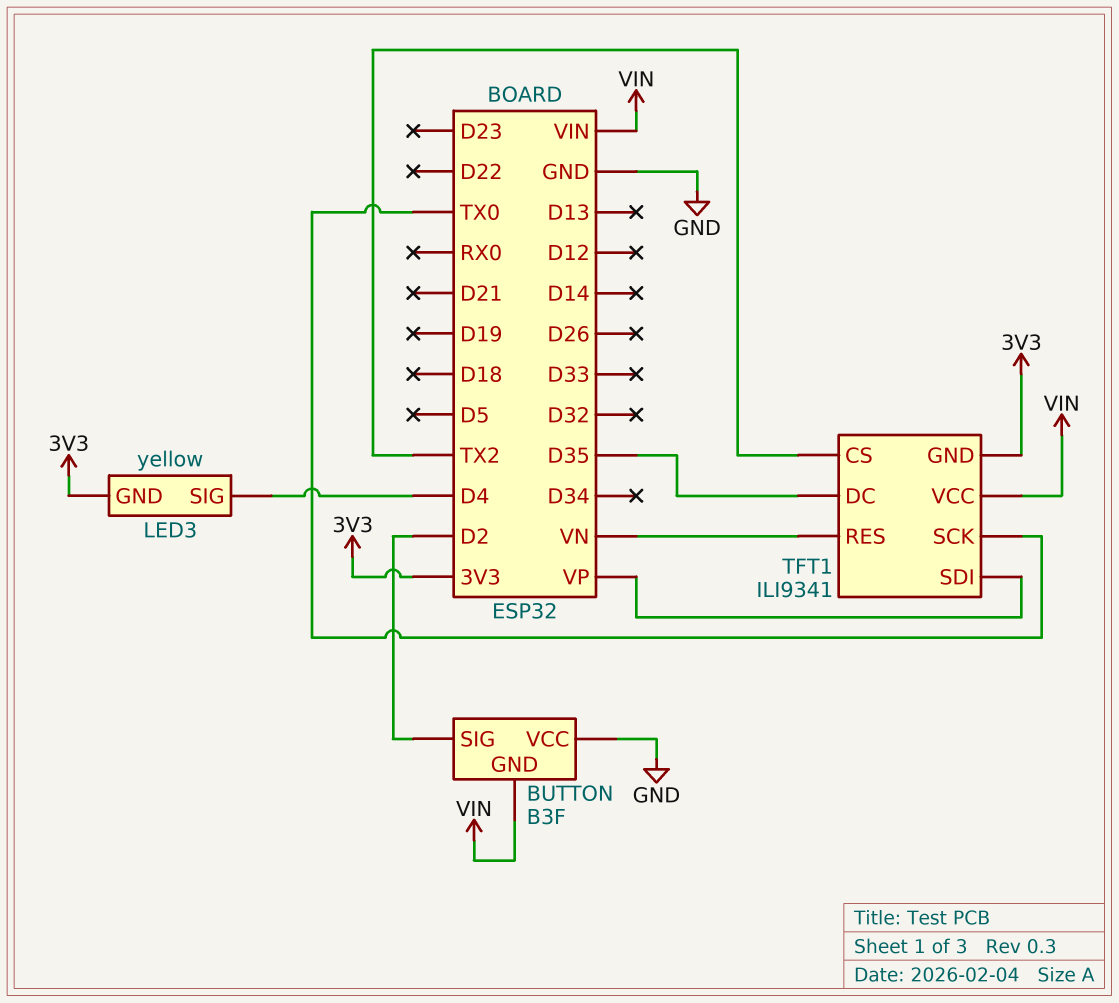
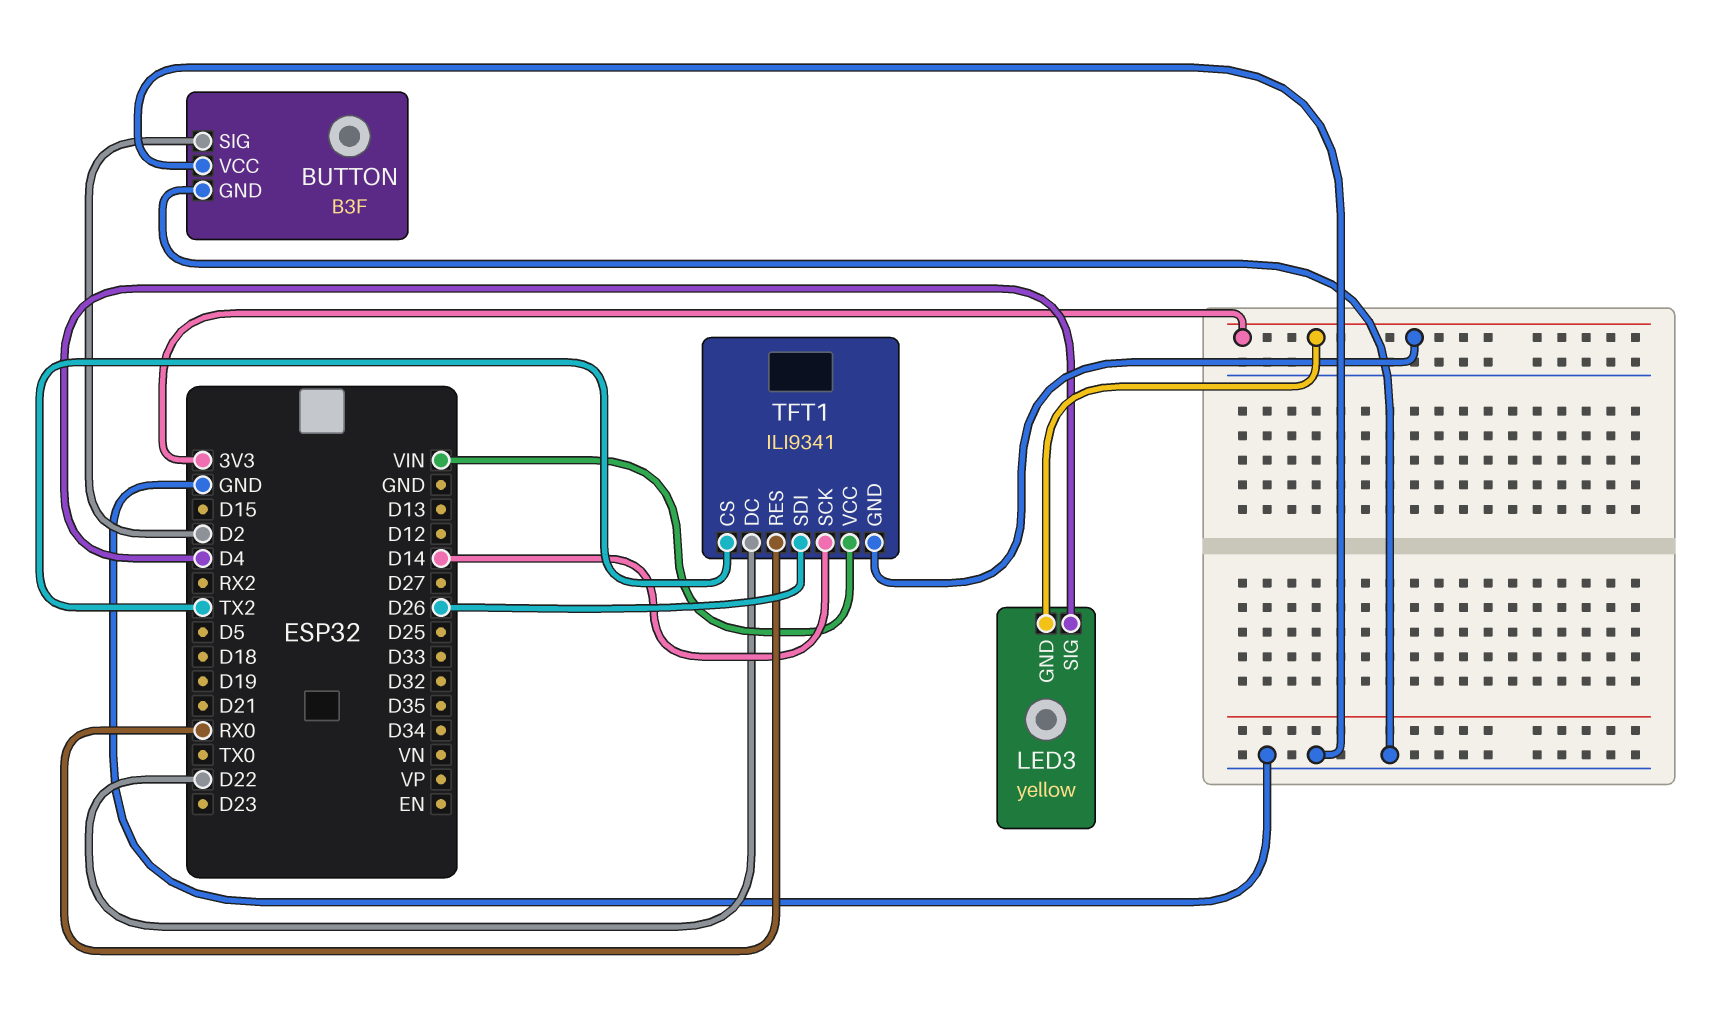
BUTTON pin GND: VIN -> GND
TFT1 pin DC: D35 -> D22
TFT1 pin RES: VN -> RX0
TFT1 pin SCK: TX0 -> D14
TFT1 pin SDI: VP -> D26

